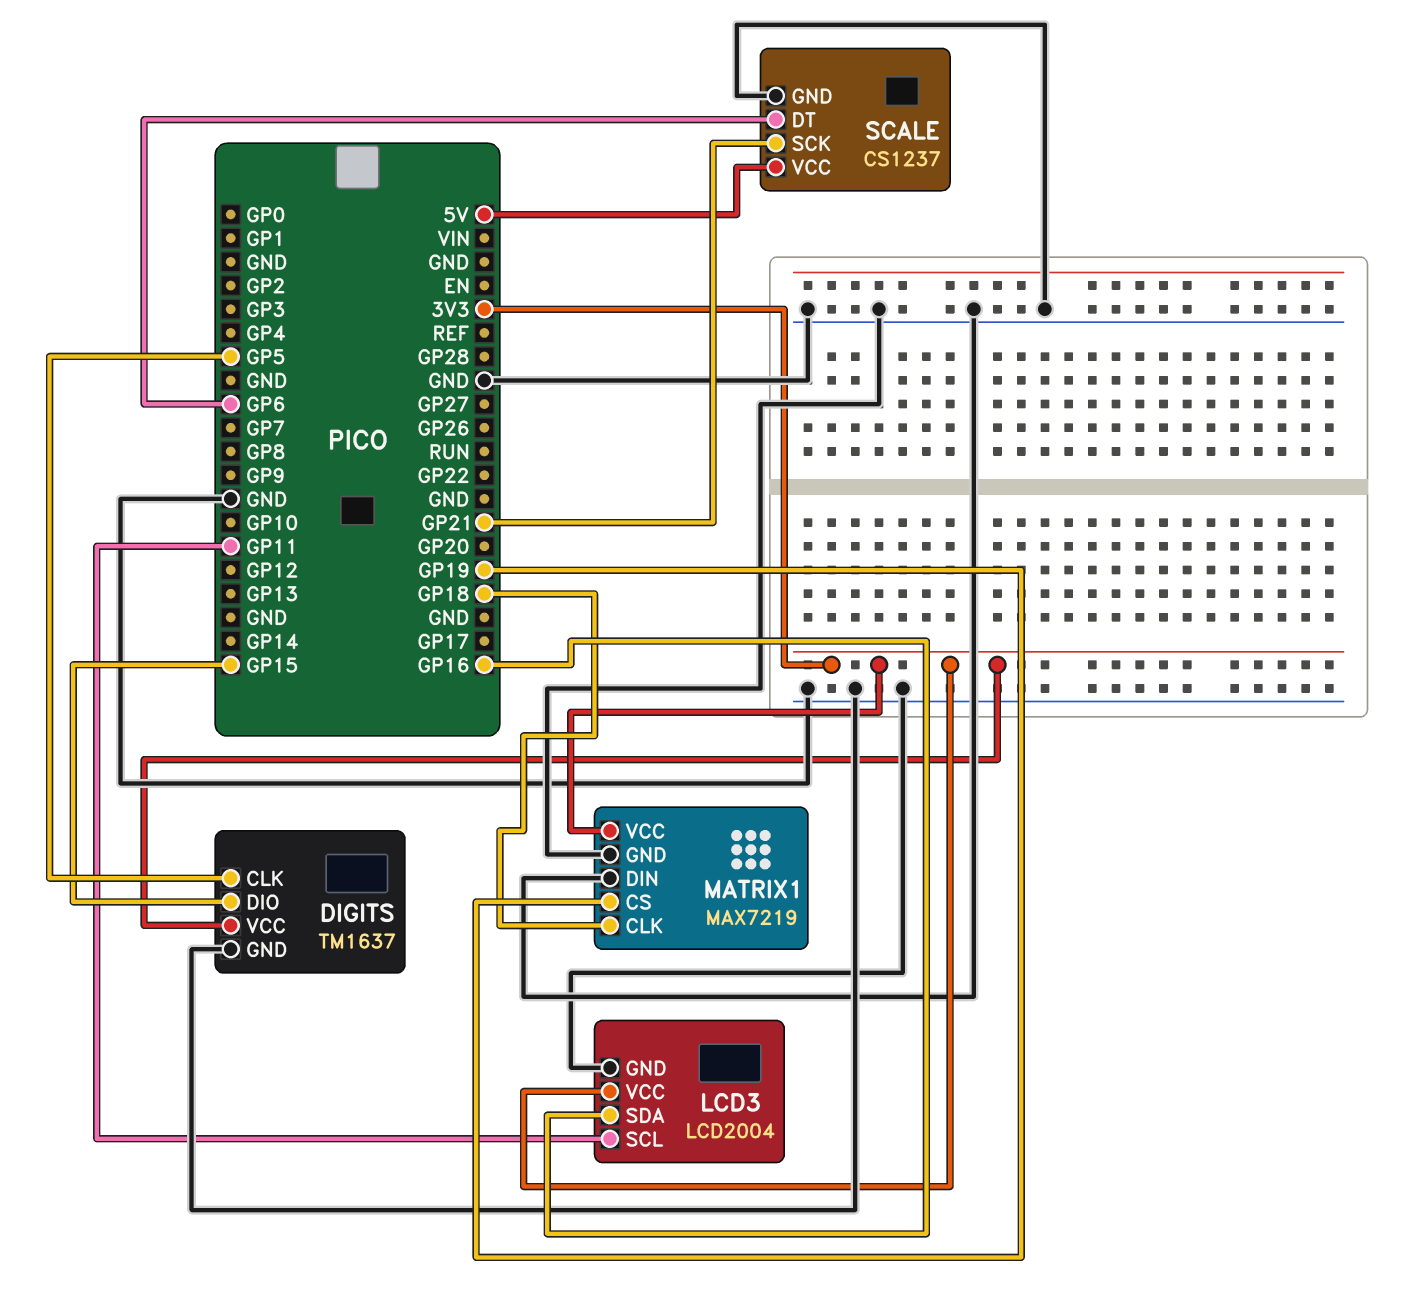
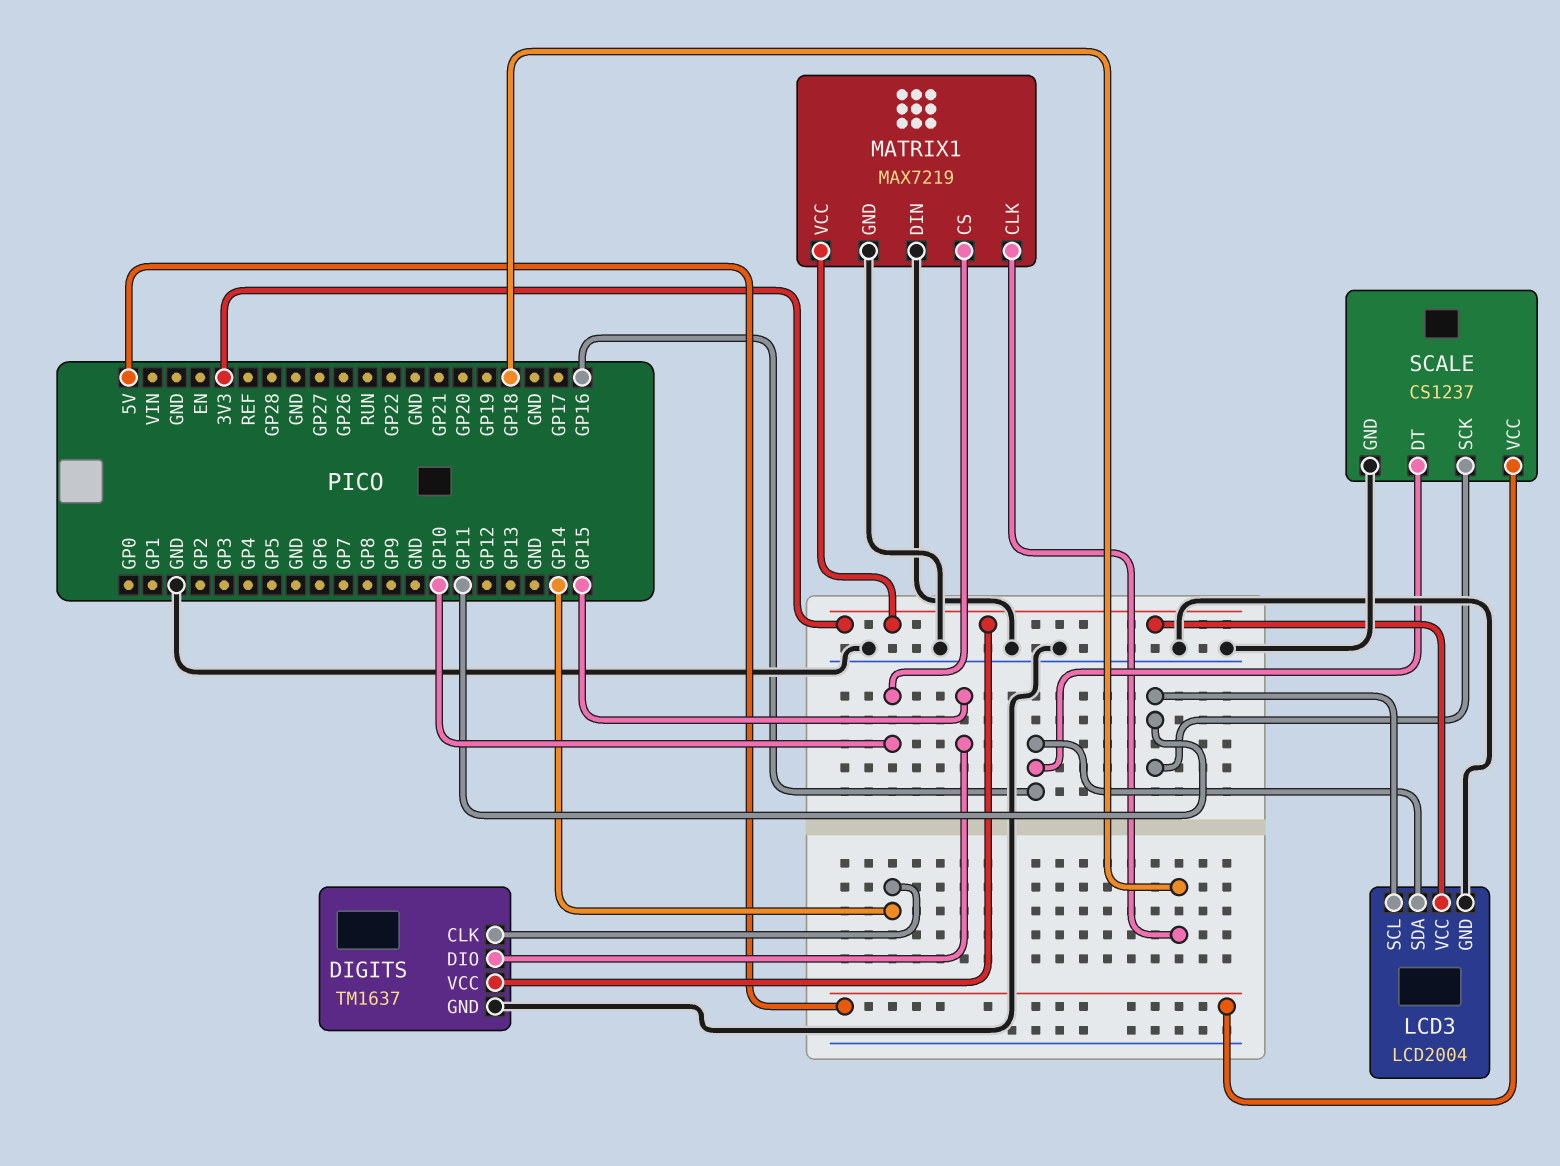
DIGITS pin CLK: GP5 -> GP14
MATRIX1 pin CS: GP19 -> GP10
SCALE pin DT: GP6 -> GP16
SCALE pin SCK: GP21 -> GP11

